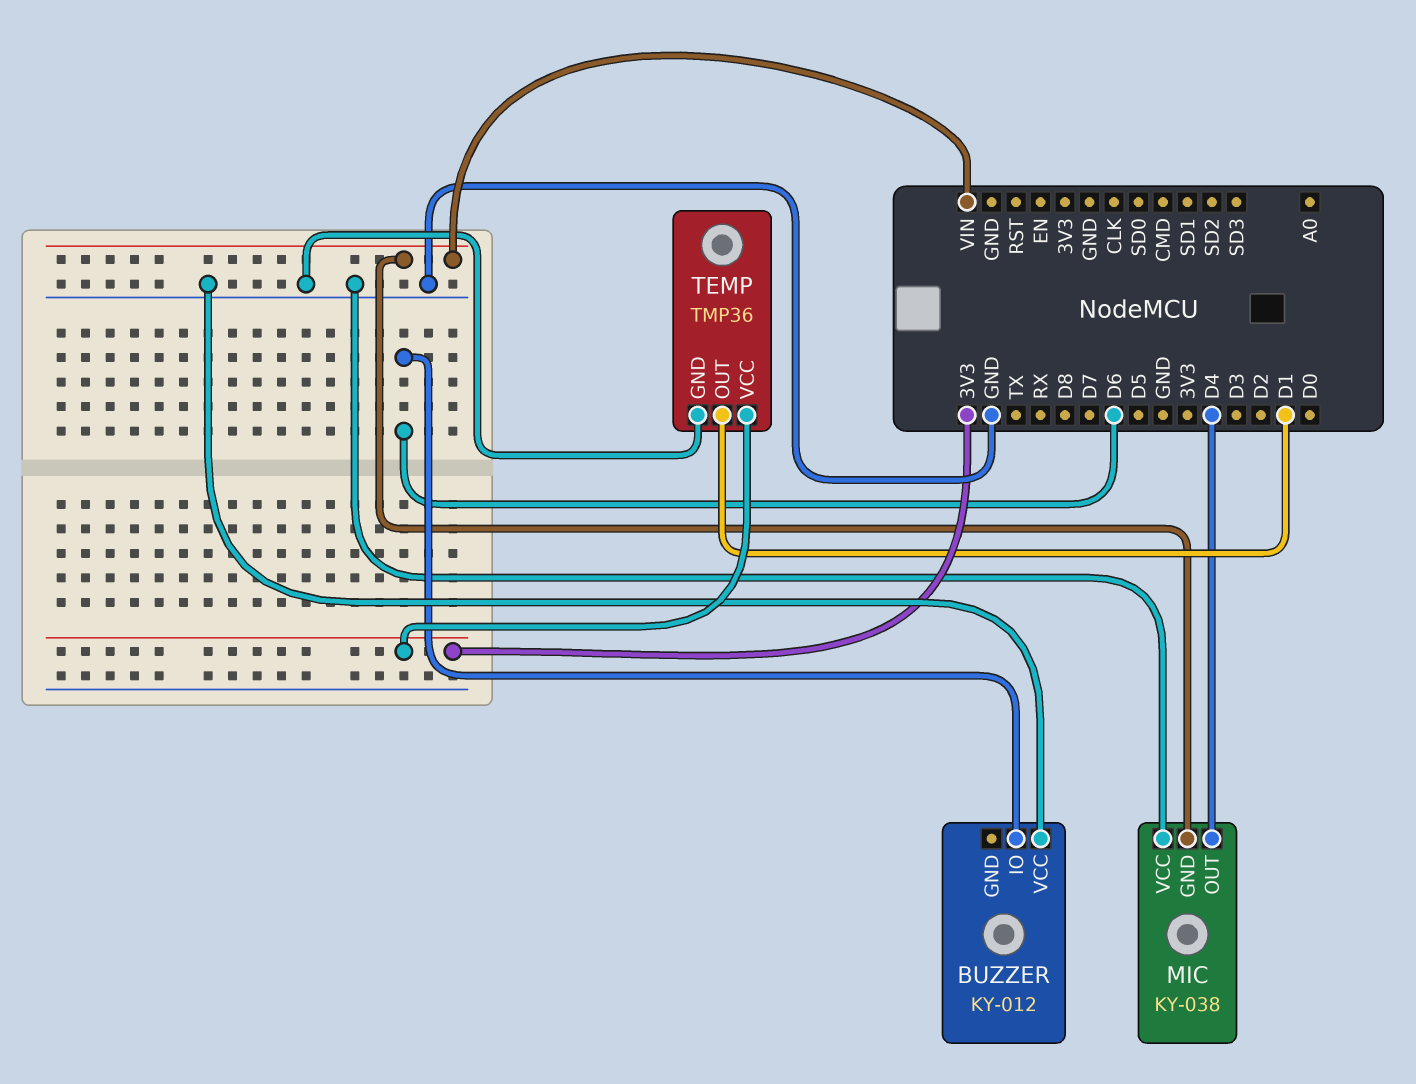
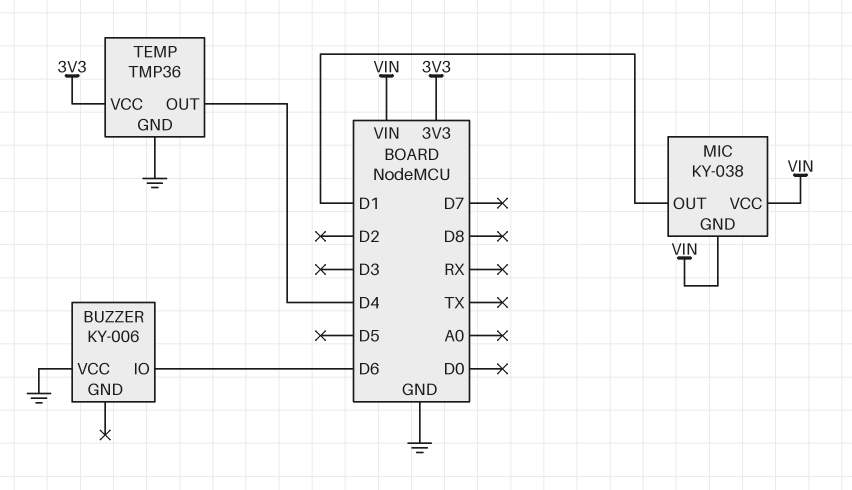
BUZZER: KY-012 -> KY-006
MIC pin OUT: D4 -> D1
MIC pin VCC: GND -> VIN
TEMP pin OUT: D1 -> D4

